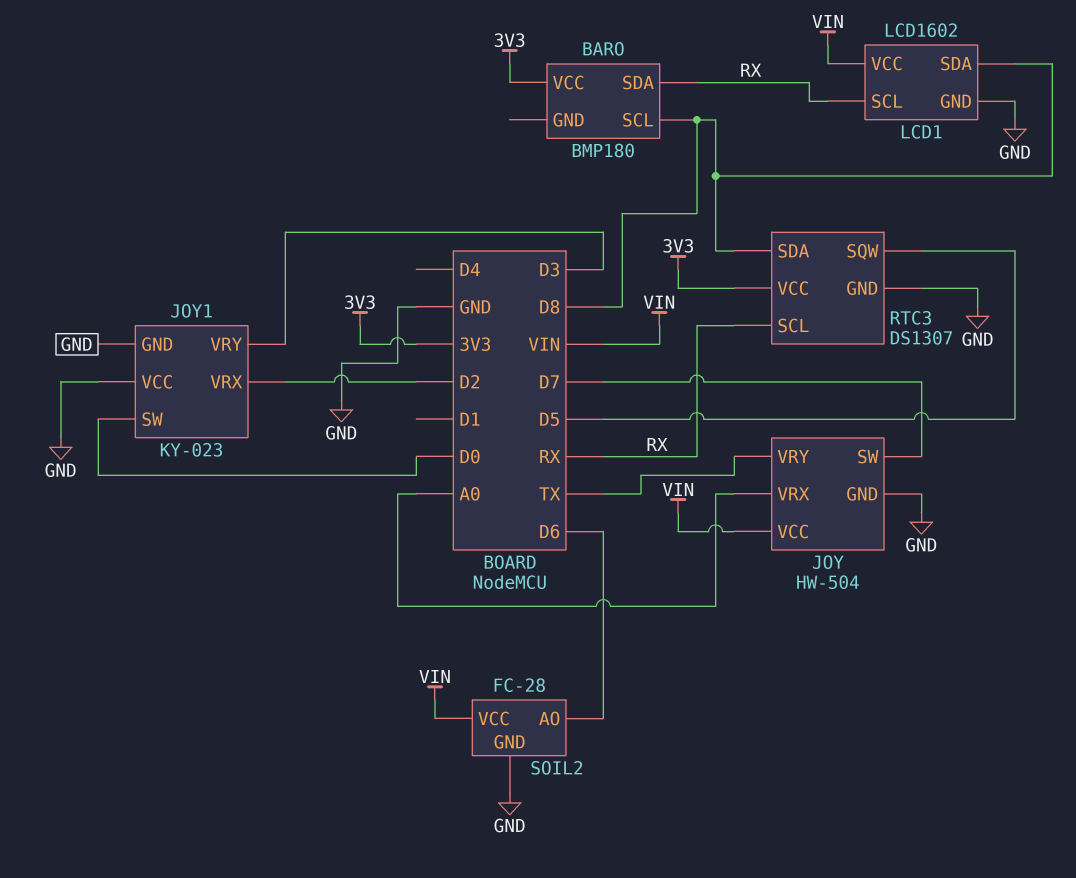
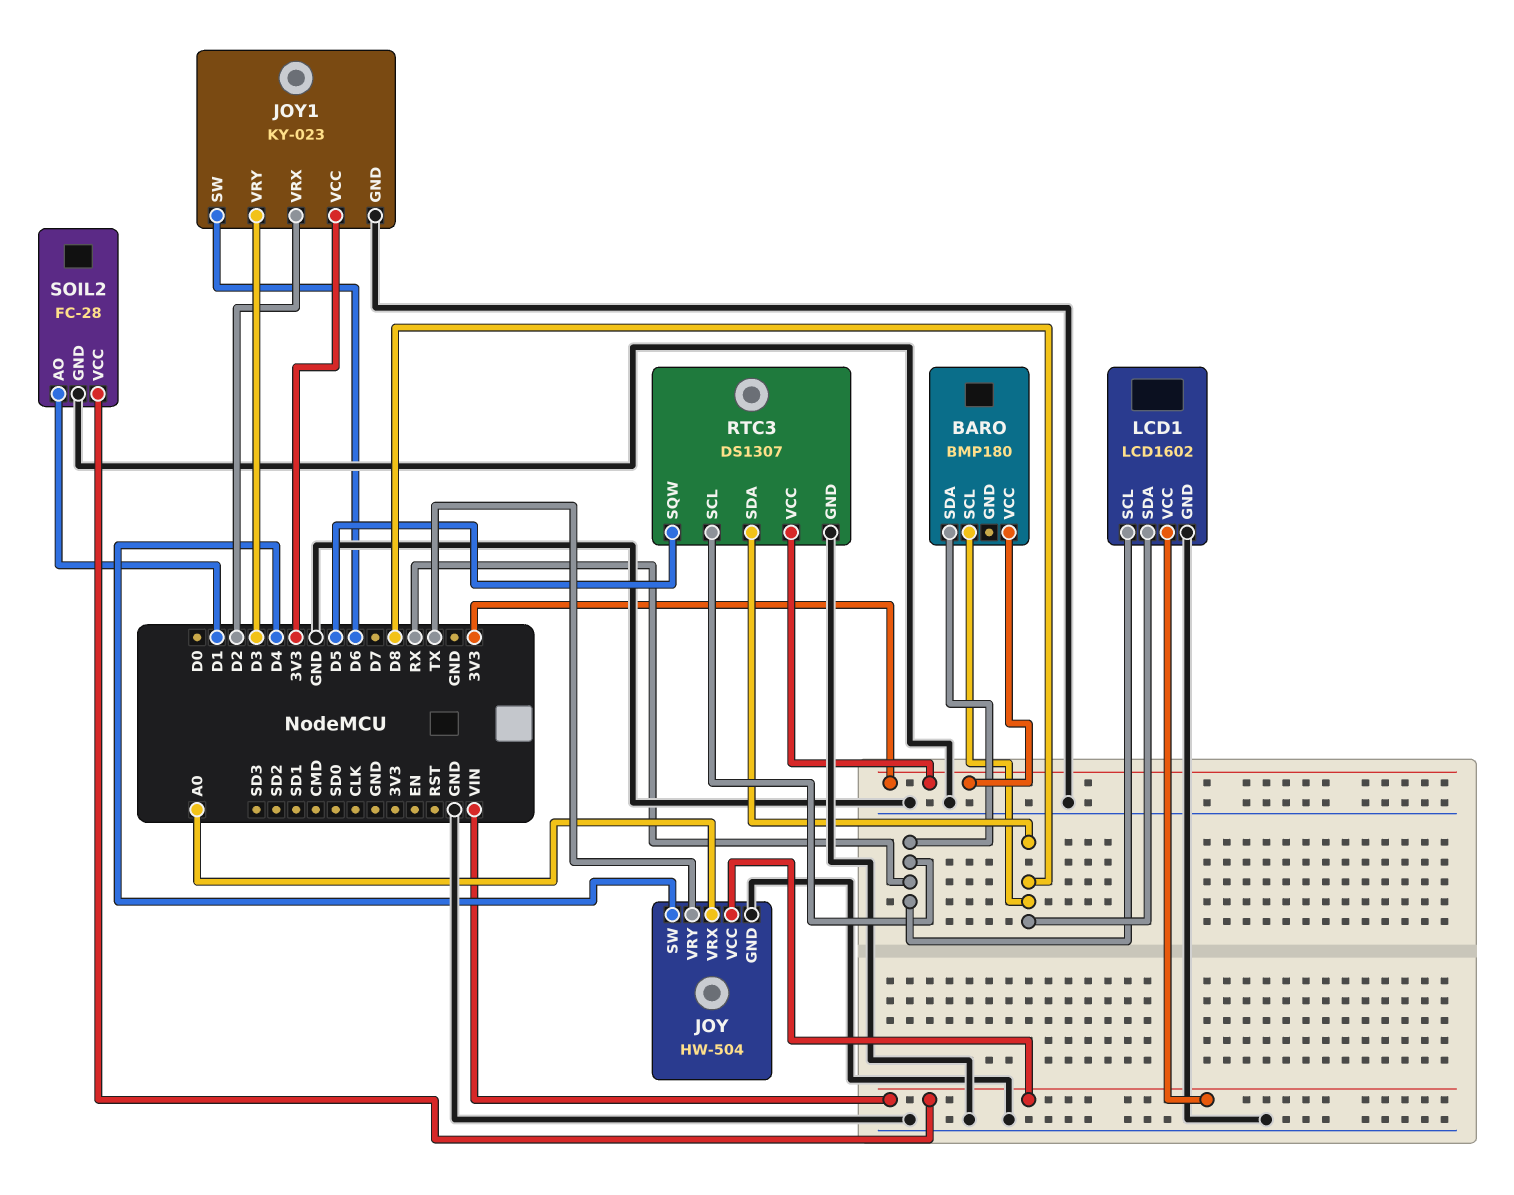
JOY pin SW: D7 -> D4
JOY1 pin SW: D0 -> D6
JOY1 pin VCC: GND -> 3V3
SOIL2 pin AO: D6 -> D1

